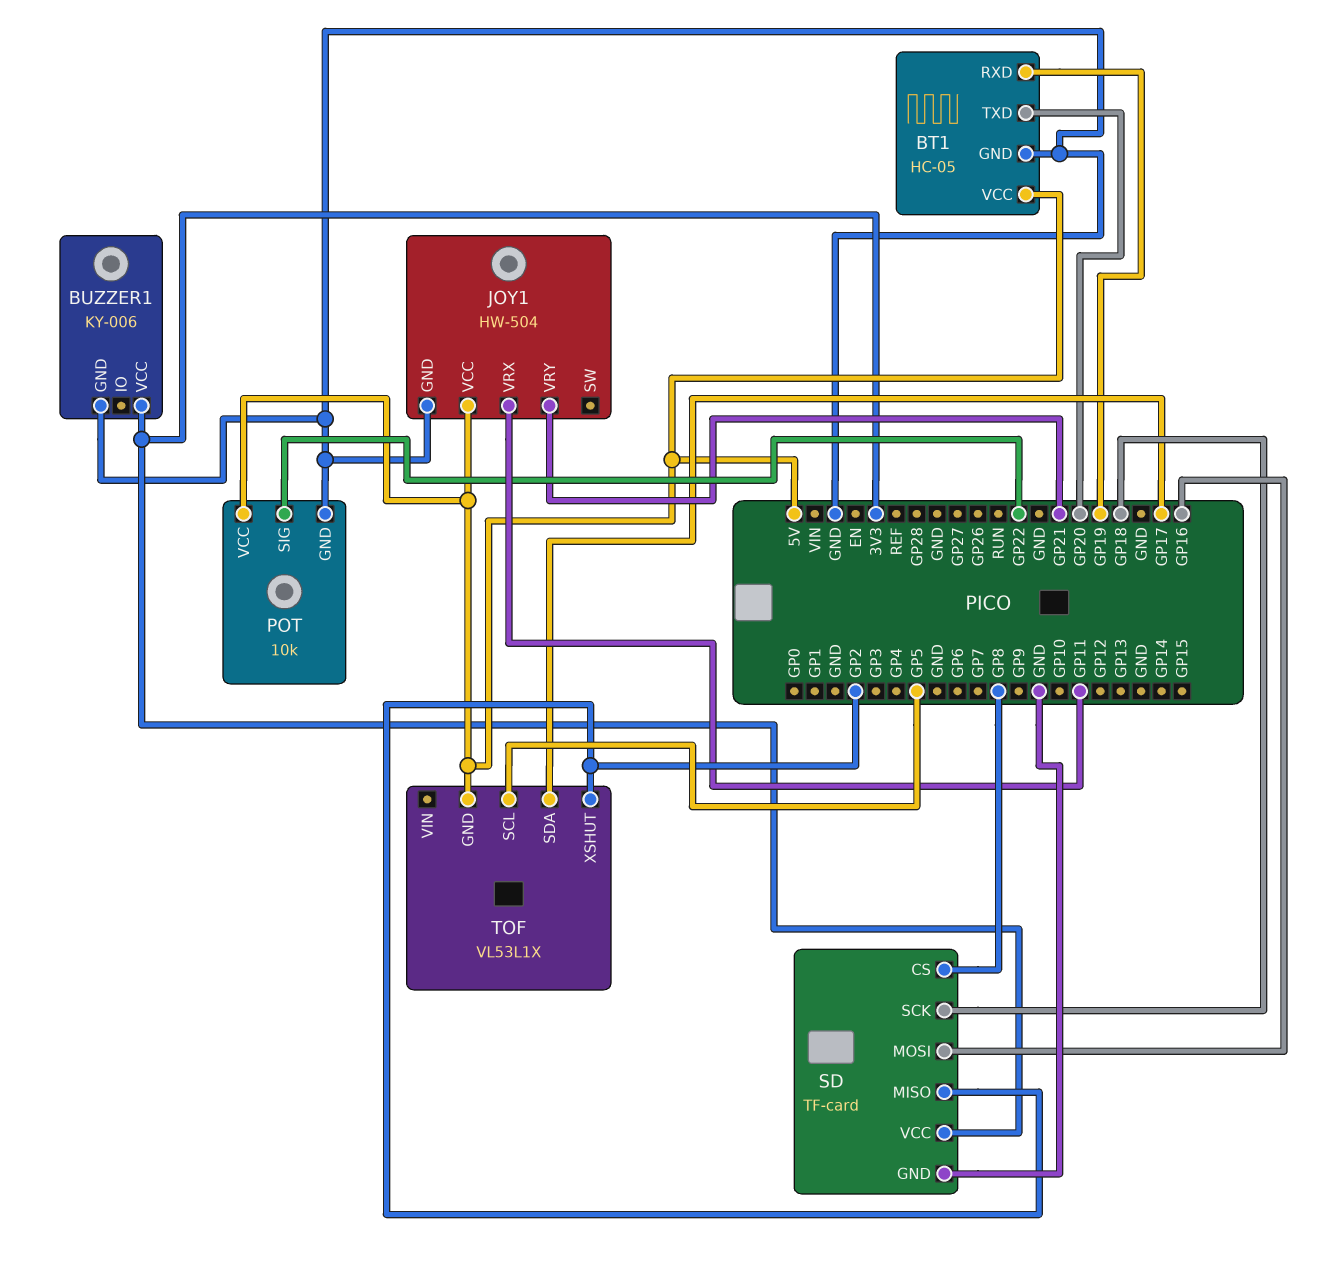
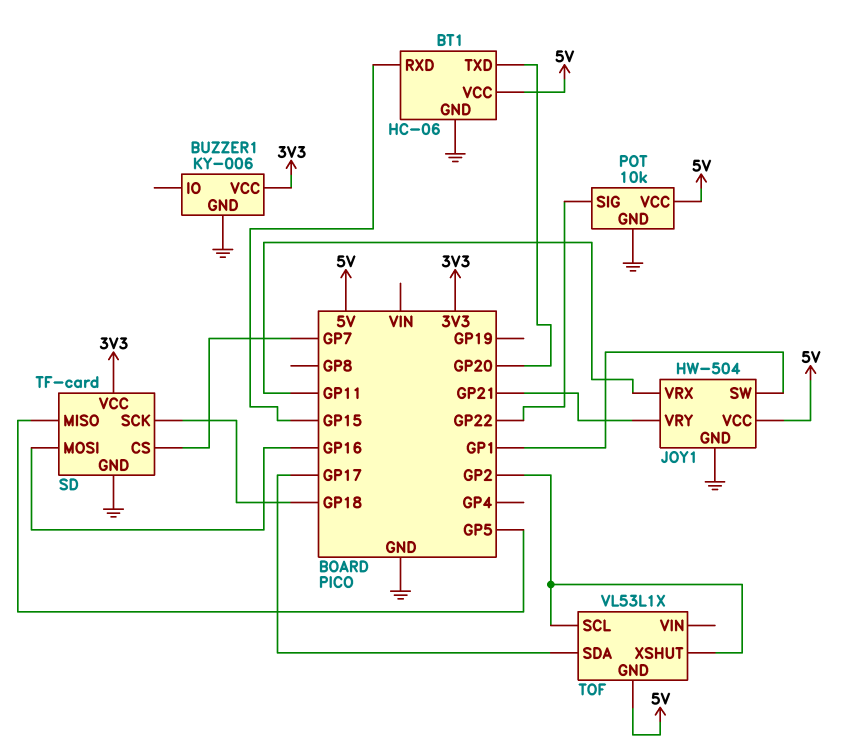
BT1: HC-05 -> HC-06
BT1 pin RXD: GP19 -> GP15
JOY1 pin SW: none -> GP1
SD pin CS: GP8 -> GP7
SD pin MISO: GP2 -> GP5
TOF pin SCL: GP5 -> GP2

